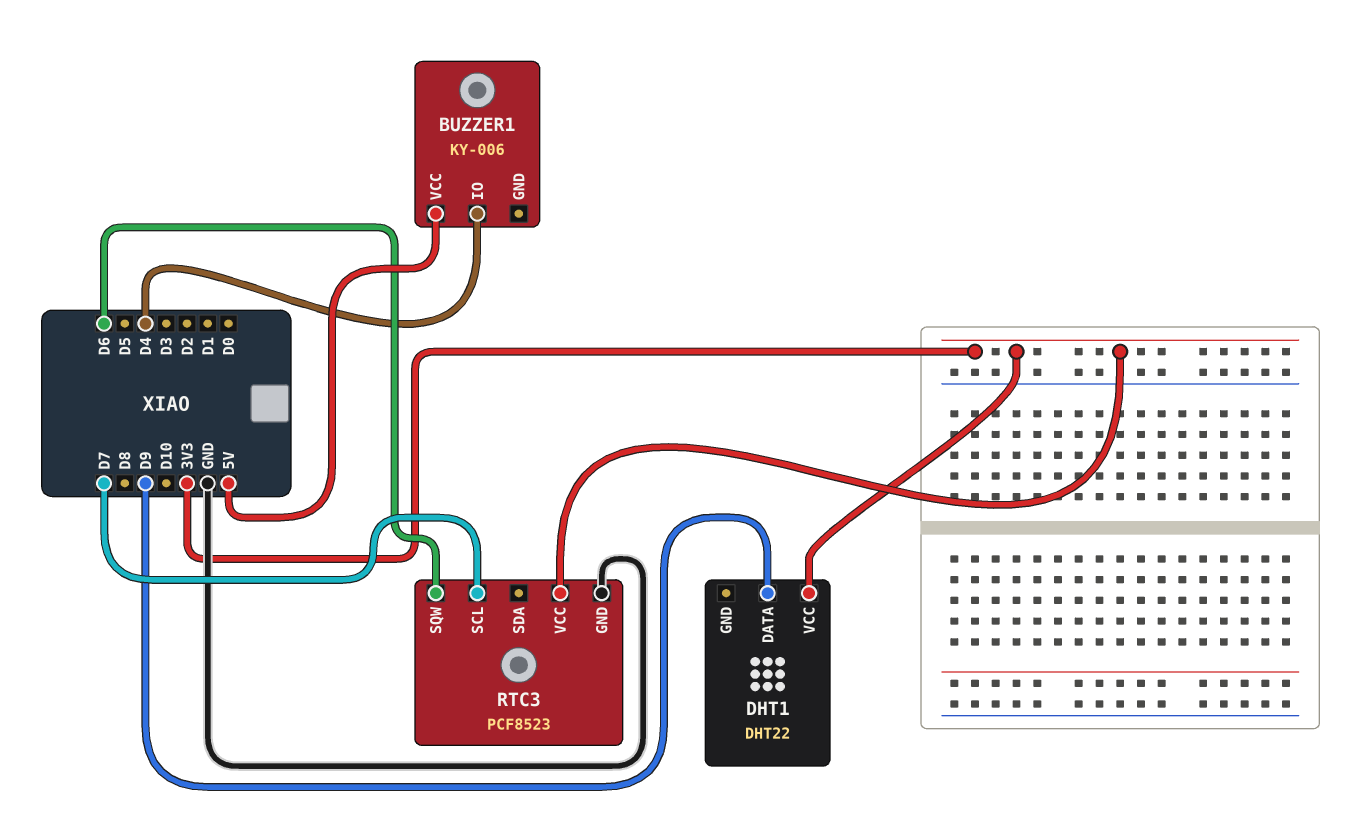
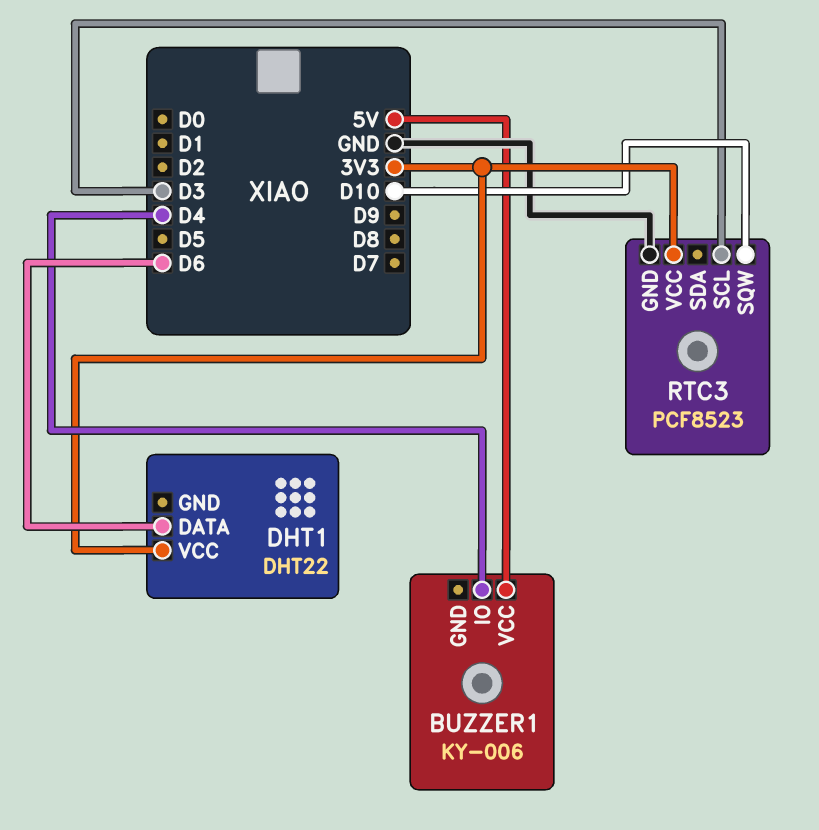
DHT1 pin DATA: D9 -> D6
RTC3 pin SCL: D7 -> D3
RTC3 pin SQW: D6 -> D10

